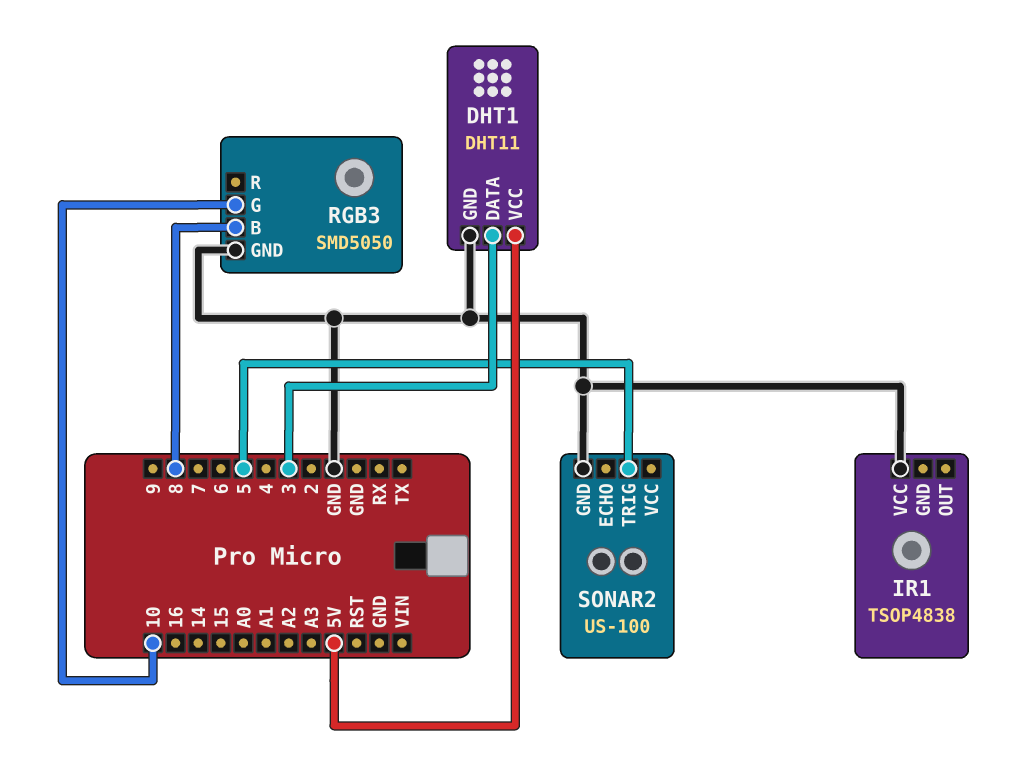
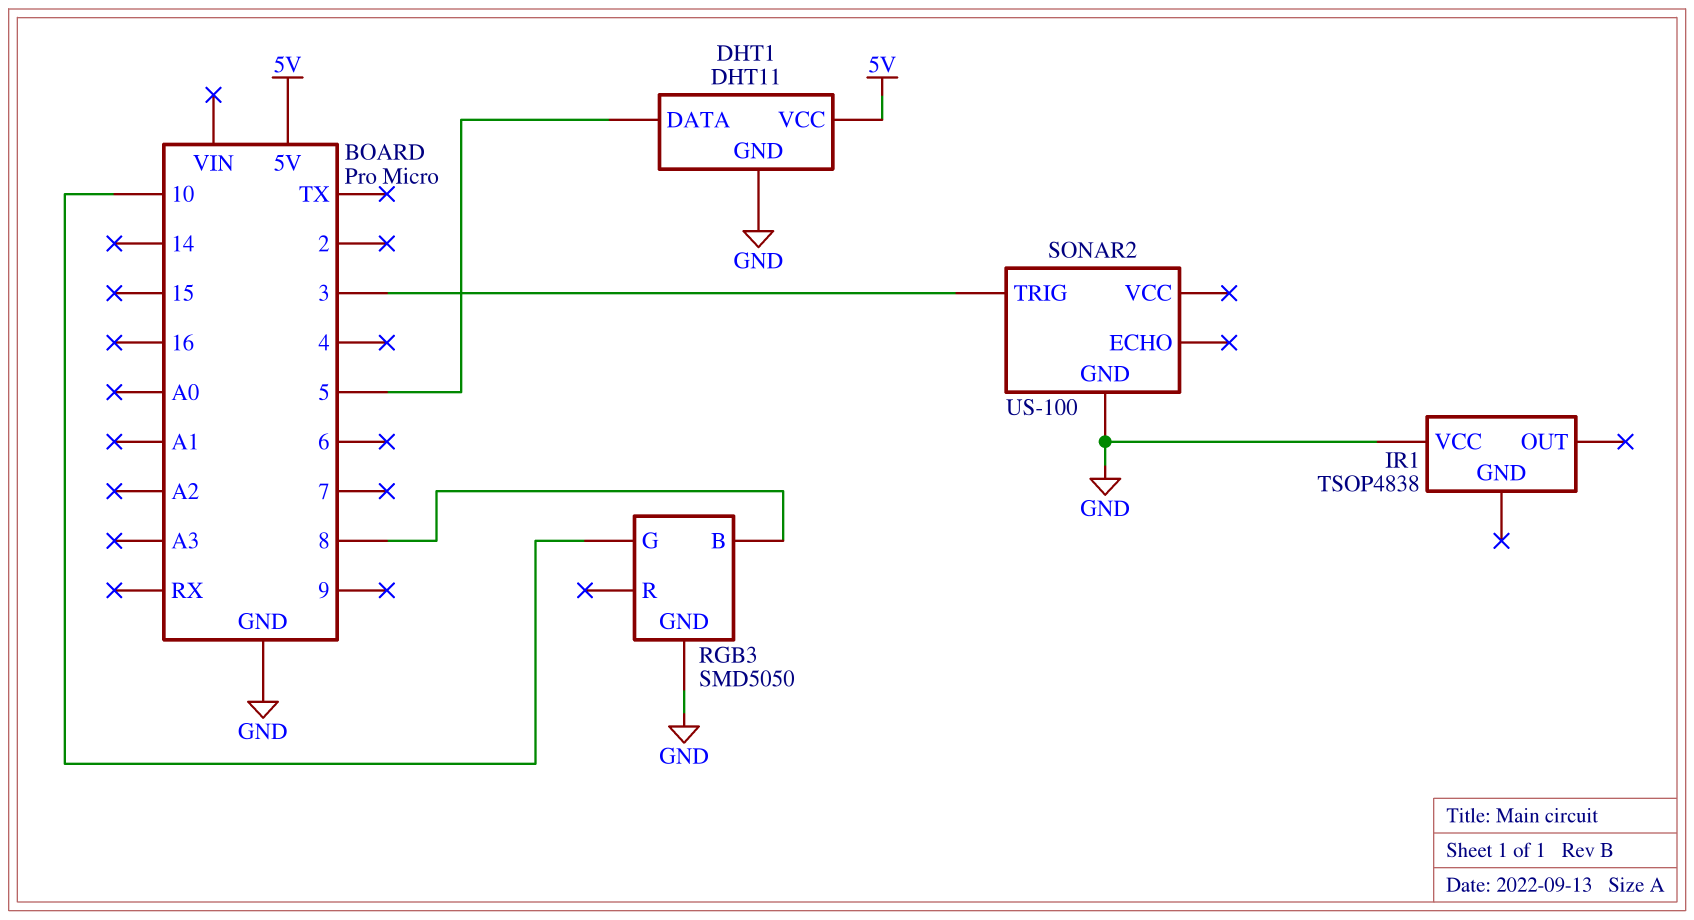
DHT1 pin DATA: 3 -> 5
SONAR2 pin TRIG: 5 -> 3

